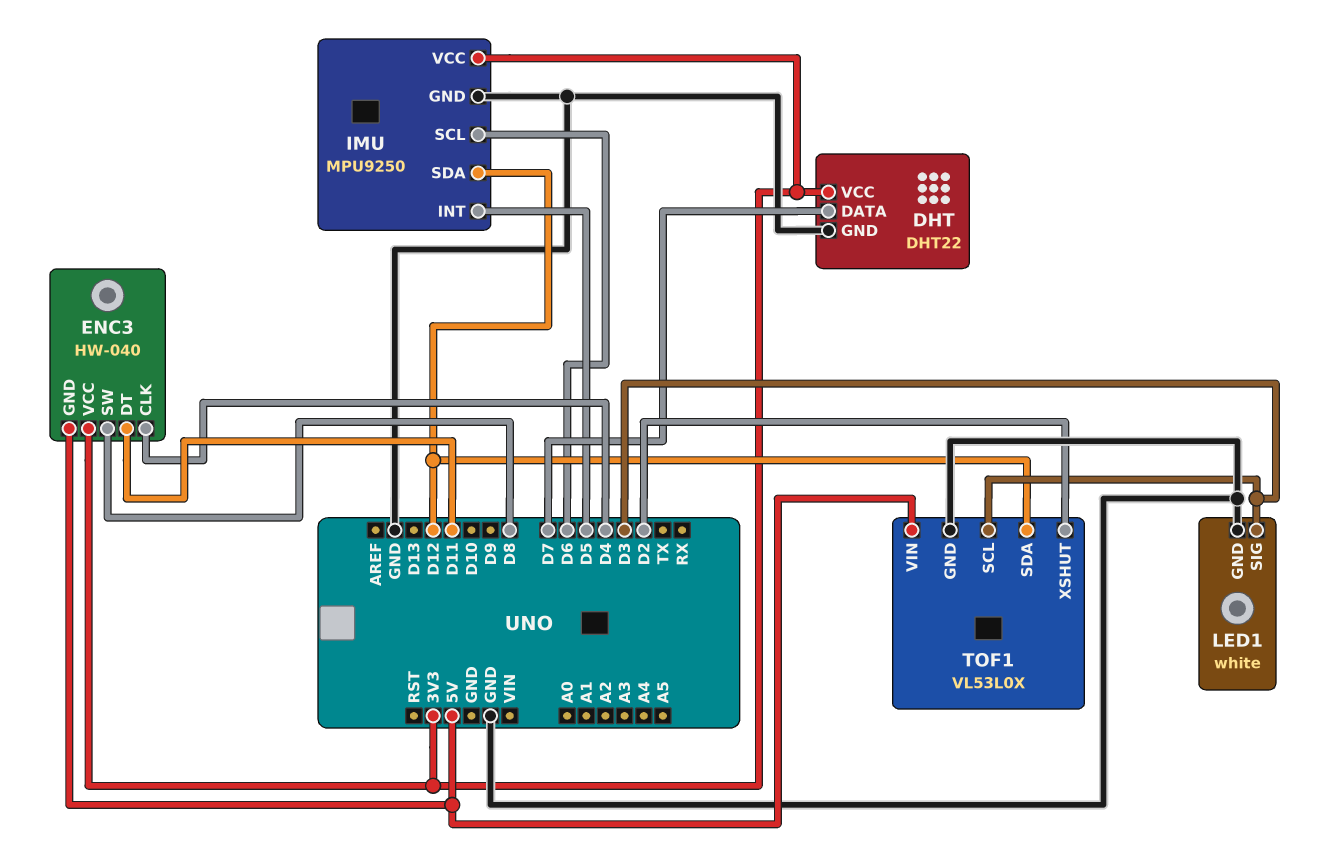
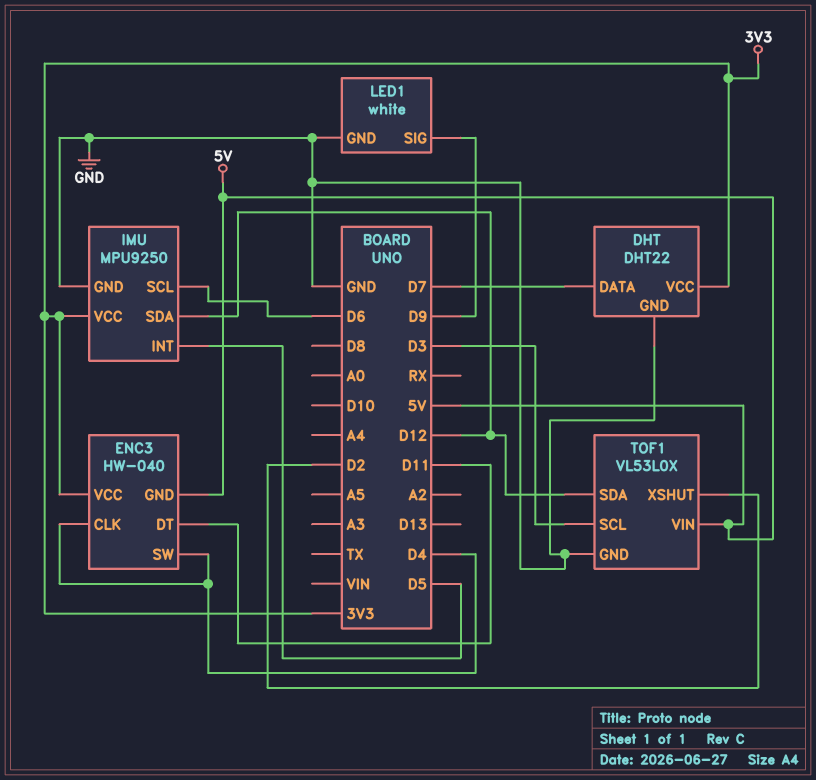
ENC3 pin SW: D8 -> D4
LED1 pin SIG: D3 -> D9

